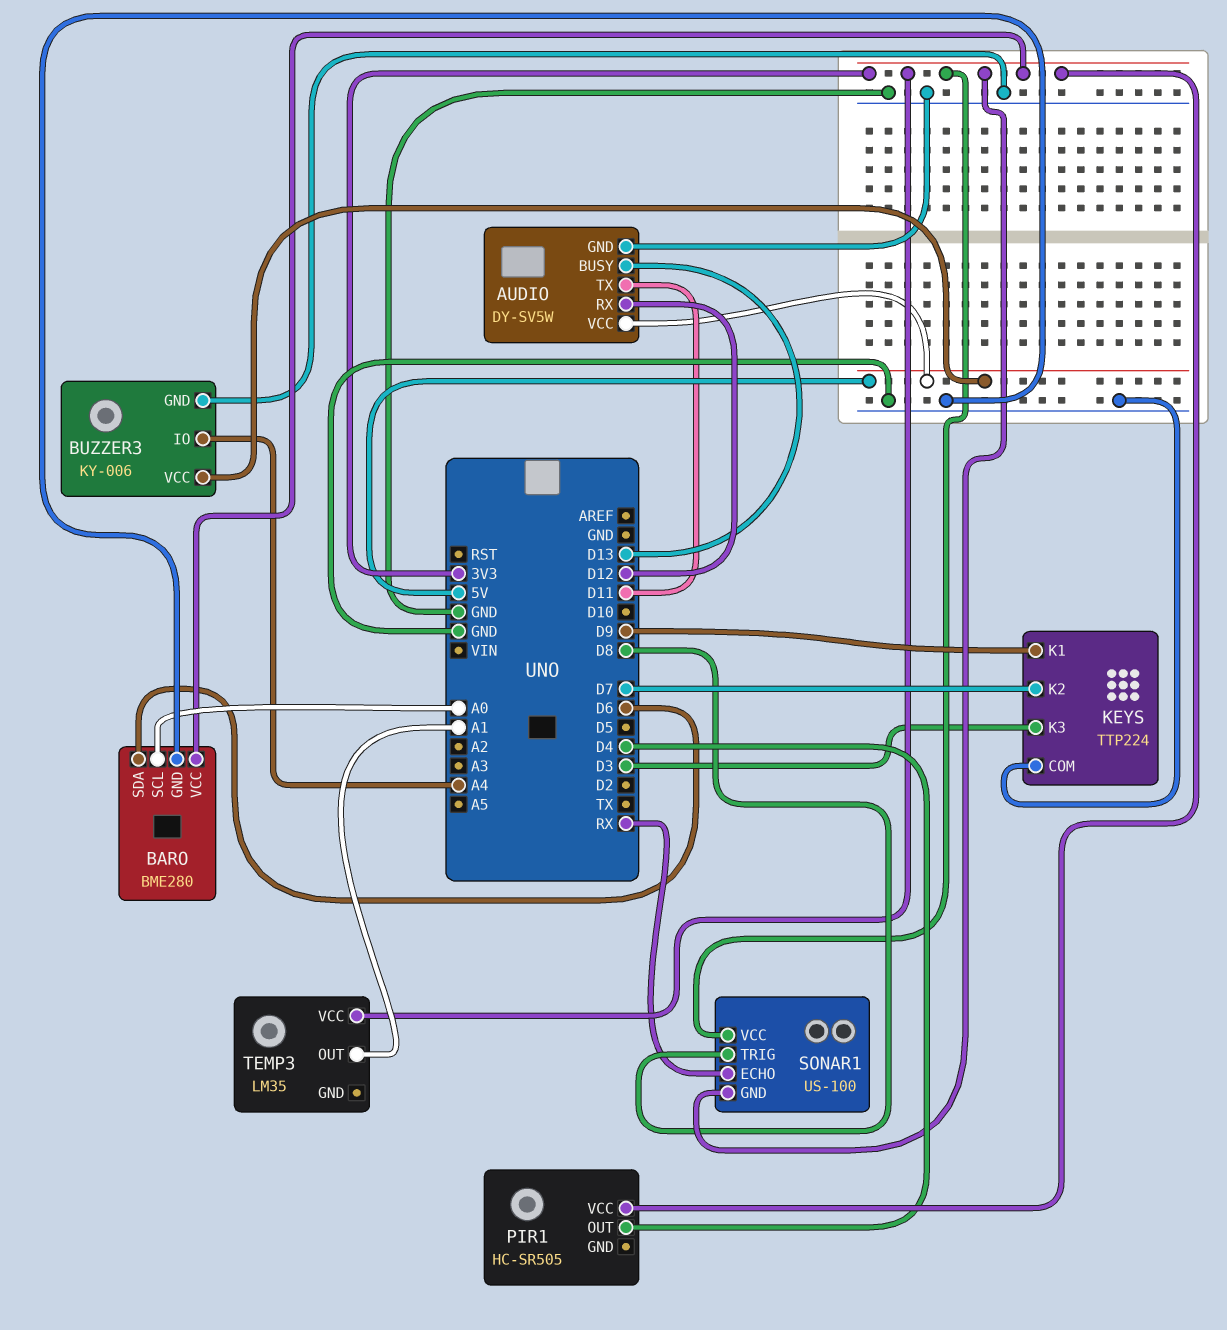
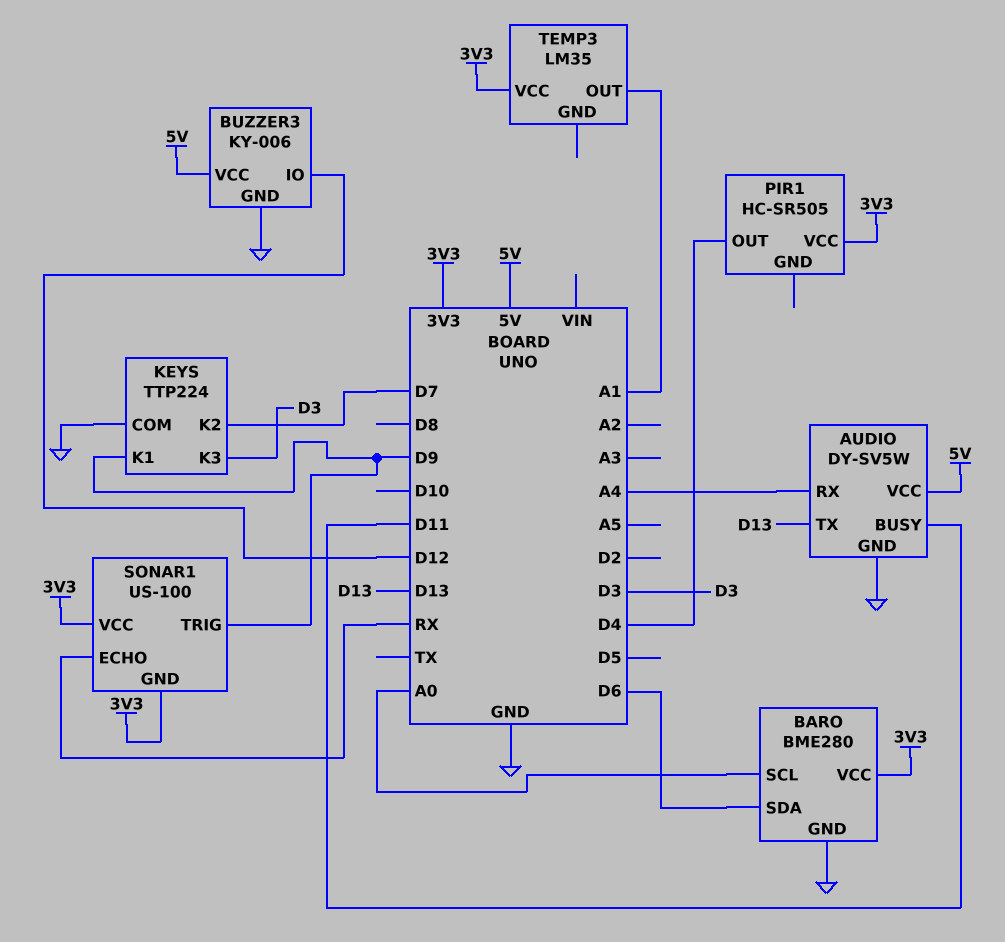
AUDIO pin BUSY: D13 -> D11
AUDIO pin RX: D12 -> A4
AUDIO pin TX: D11 -> D13
BUZZER3 pin IO: A4 -> D12
SONAR1 pin TRIG: D8 -> D9

